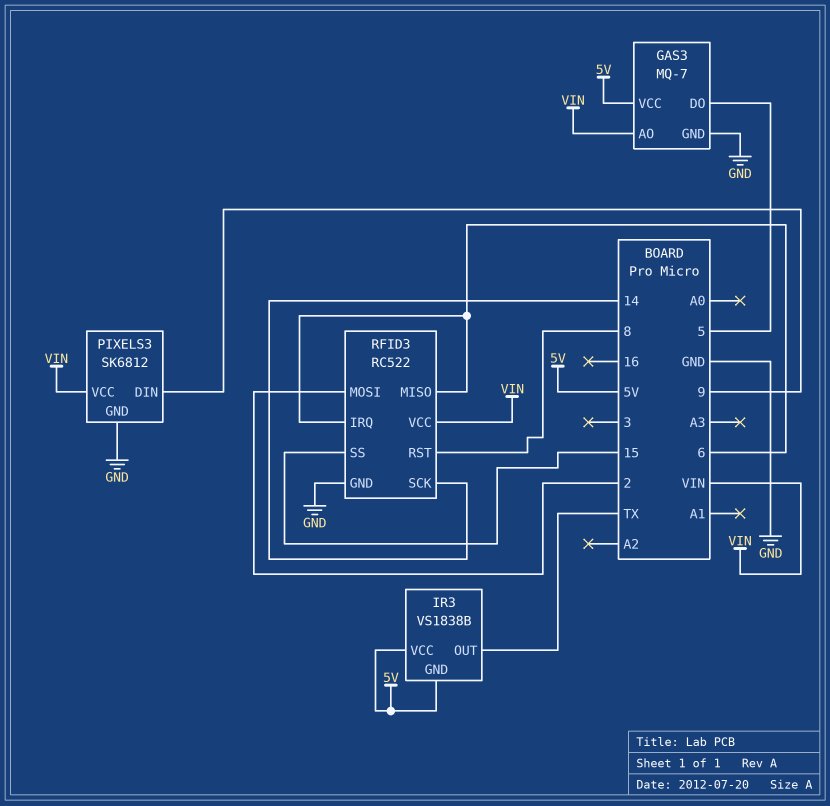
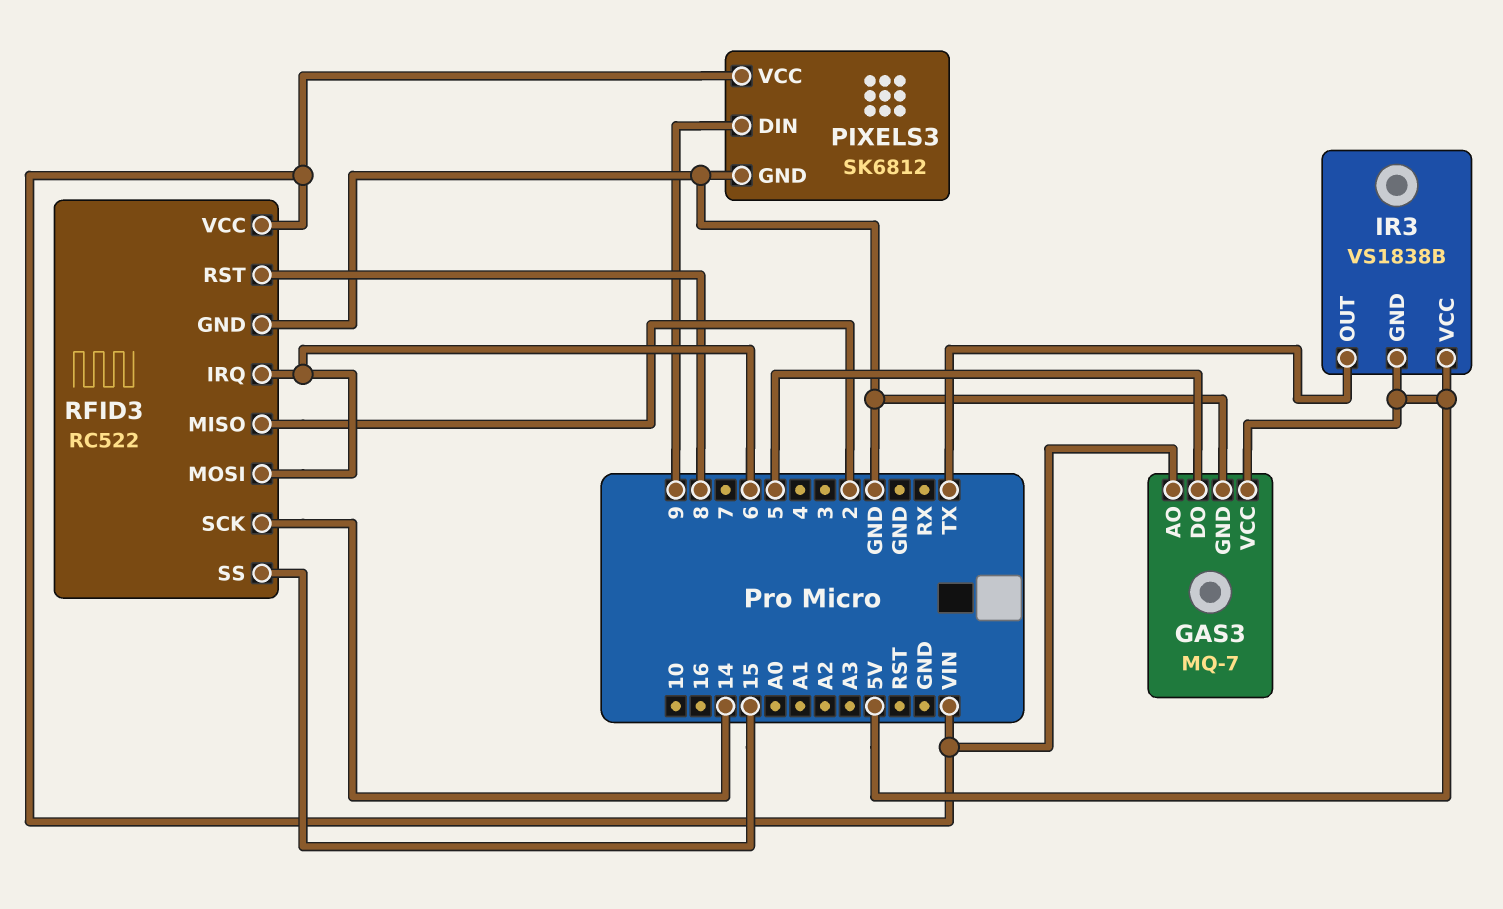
RFID3 pin MISO: 6 -> 2
RFID3 pin MOSI: 2 -> 6

